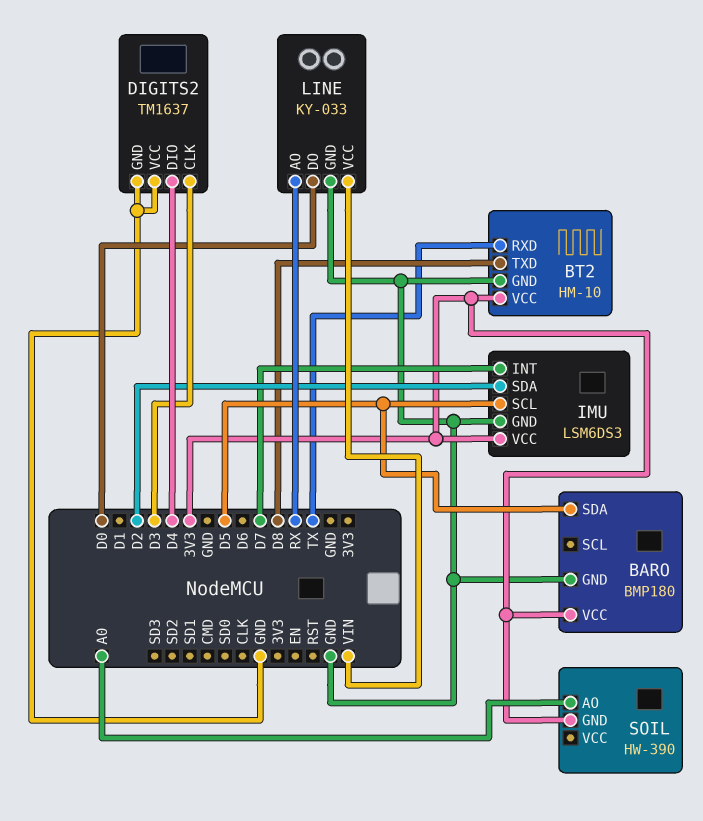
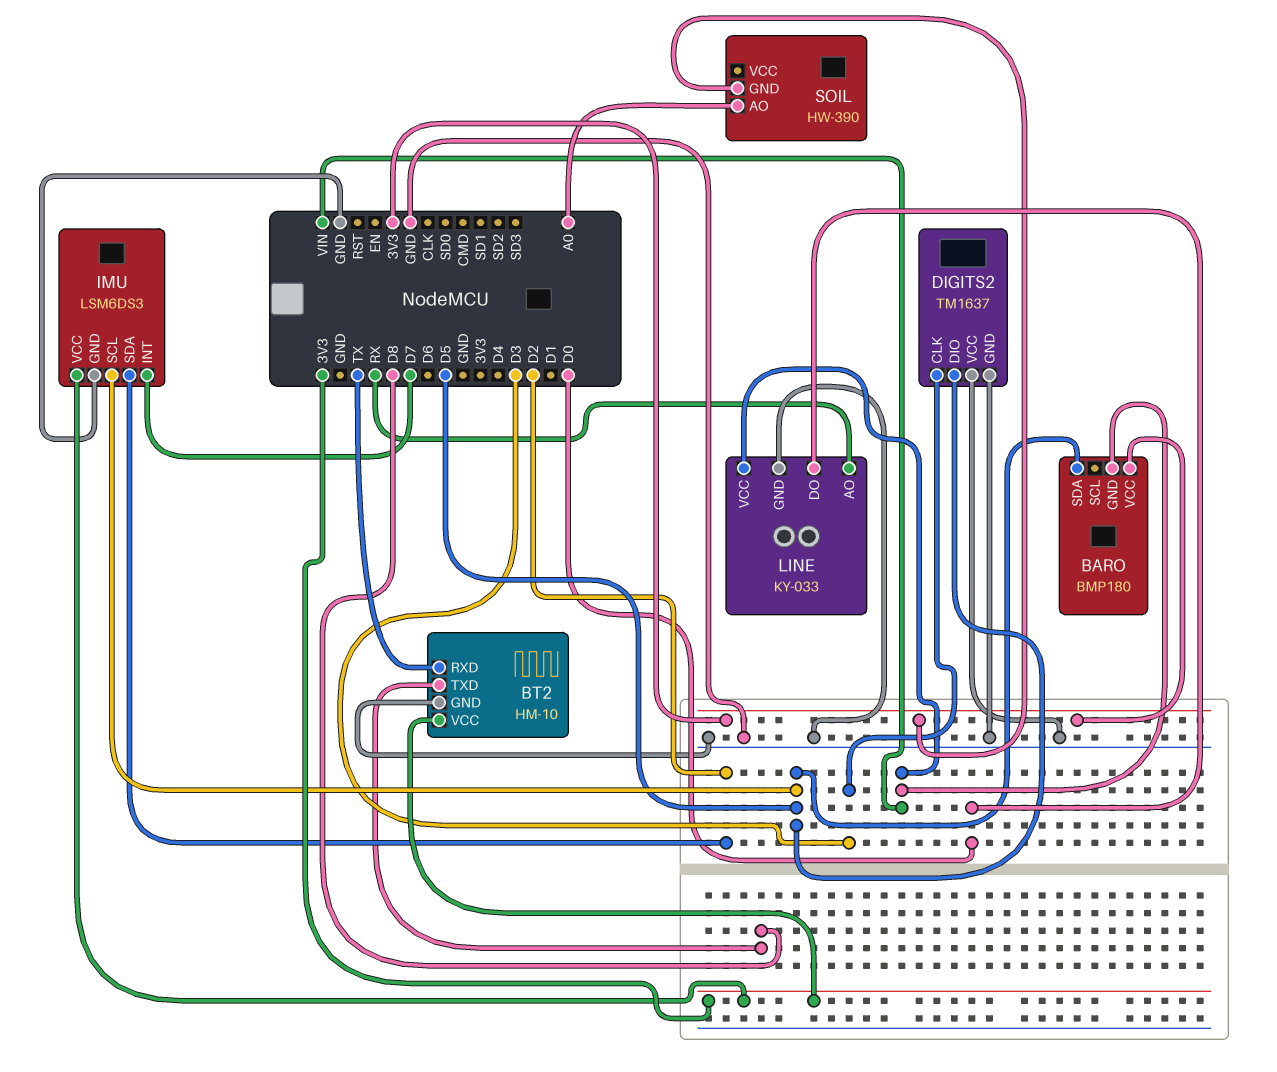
BARO pin GND: GND -> VIN
DIGITS2 pin DIO: D4 -> D5

